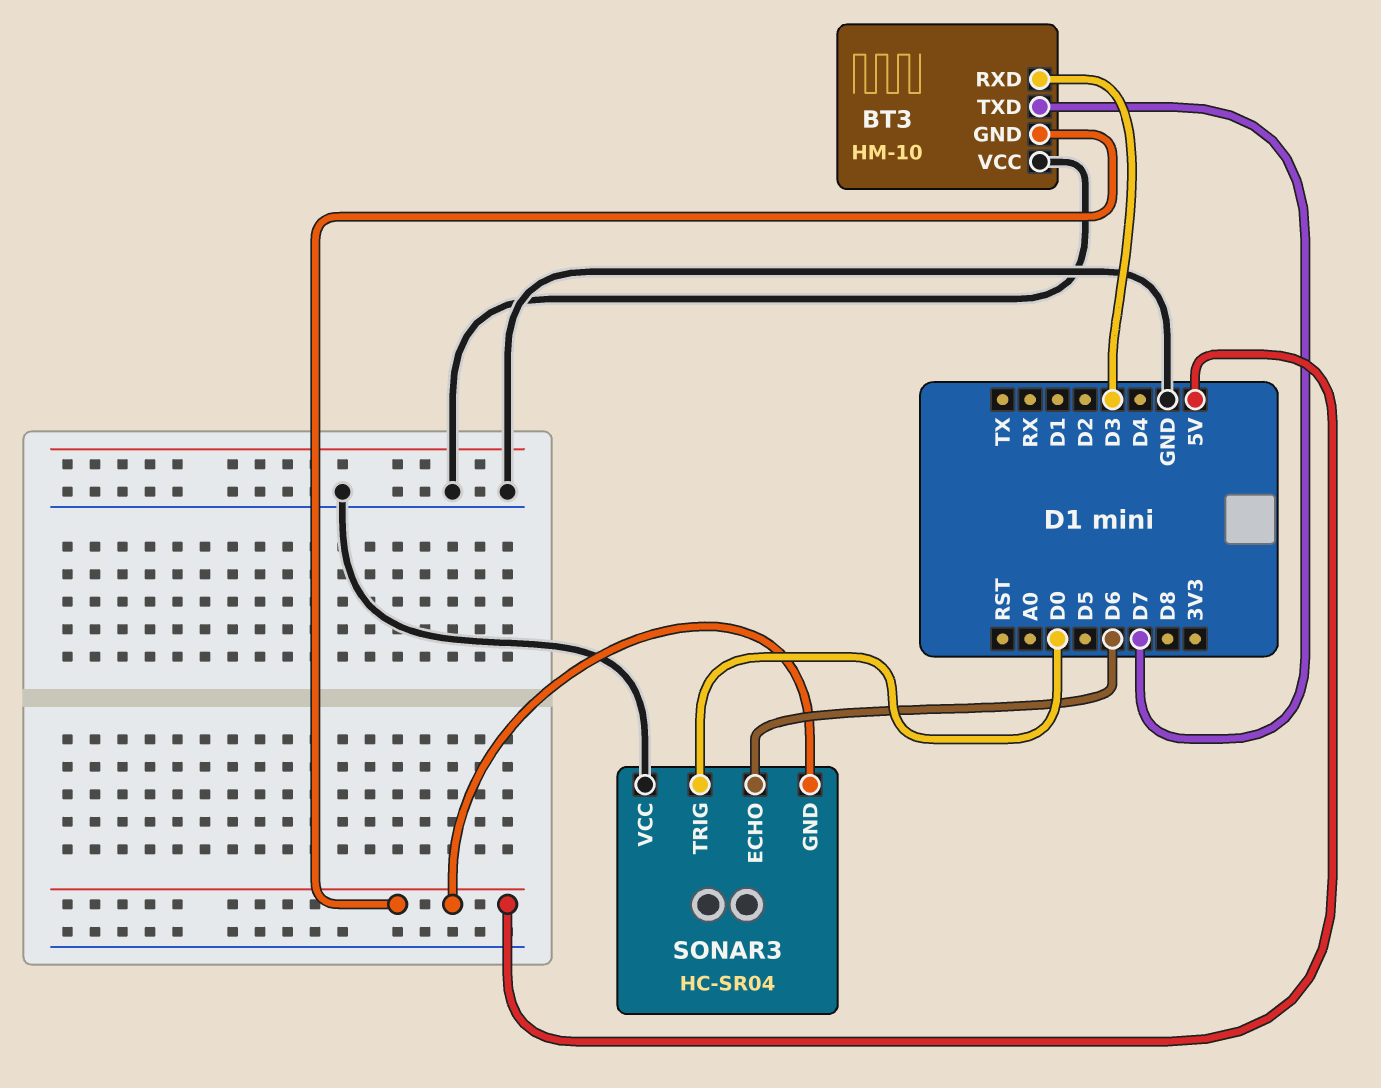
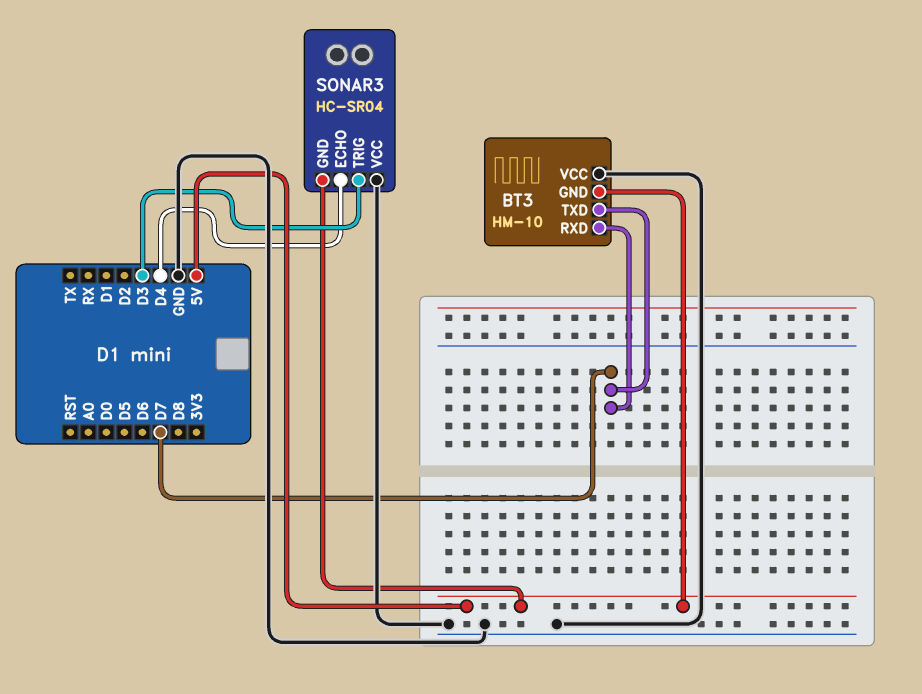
BT3 pin RXD: D3 -> D7
SONAR3 pin ECHO: D6 -> D4
SONAR3 pin TRIG: D0 -> D3

